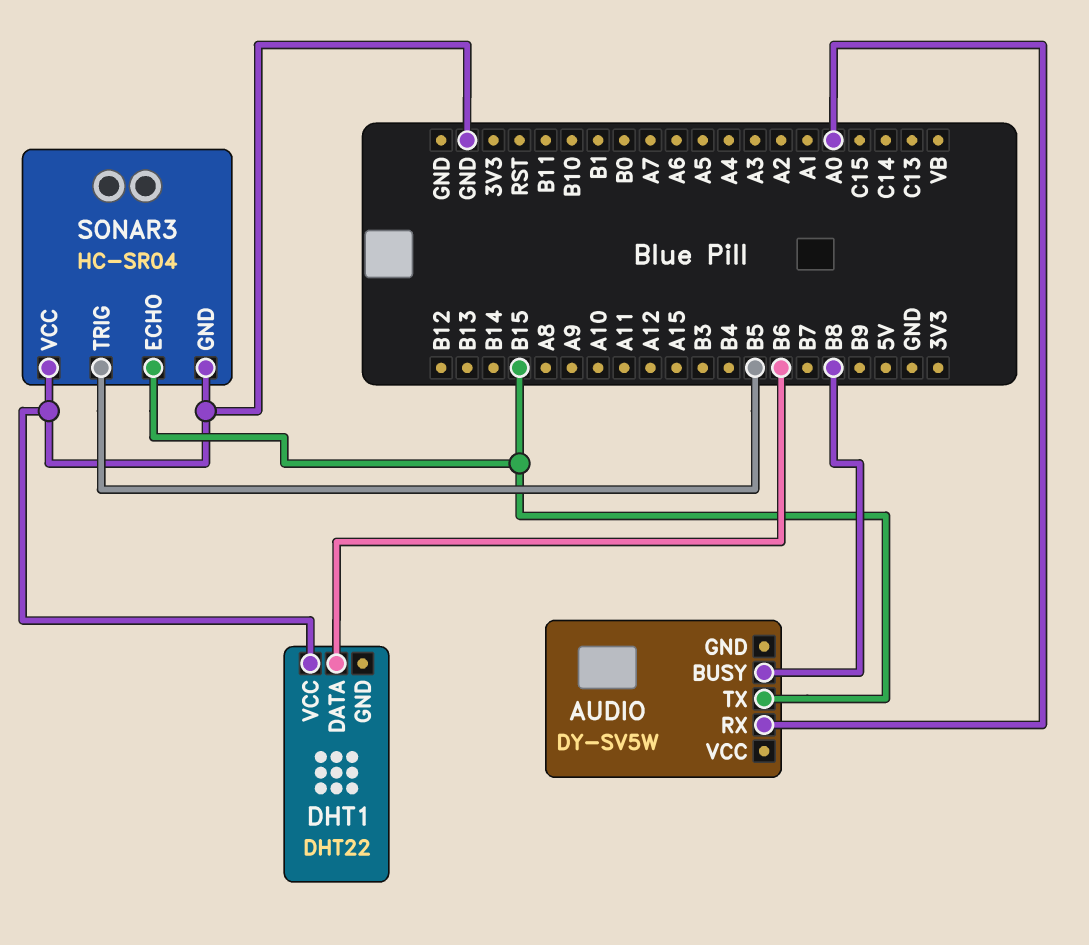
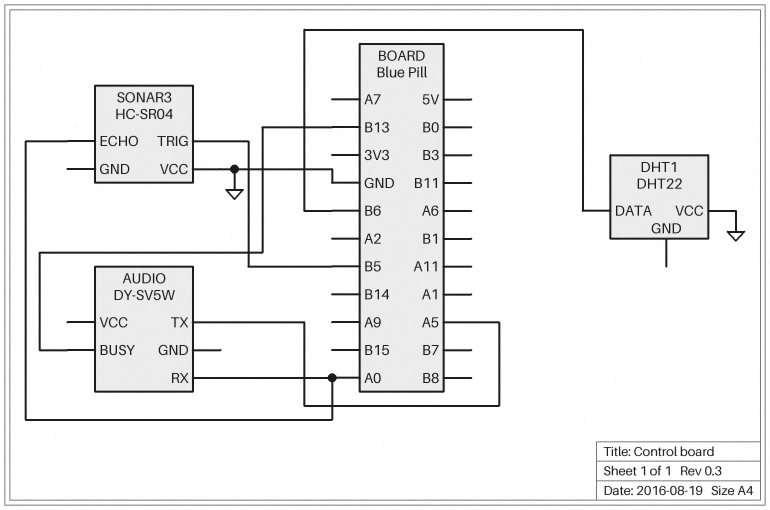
AUDIO pin BUSY: B8 -> B13
AUDIO pin TX: B15 -> A5
SONAR3 pin ECHO: B15 -> A0
SONAR3 pin GND: GND -> none

